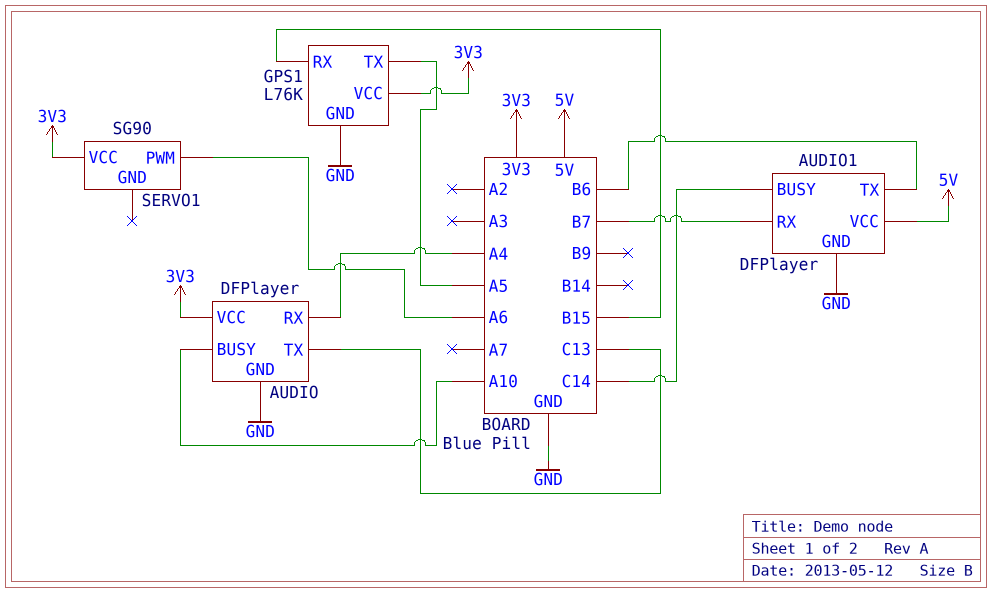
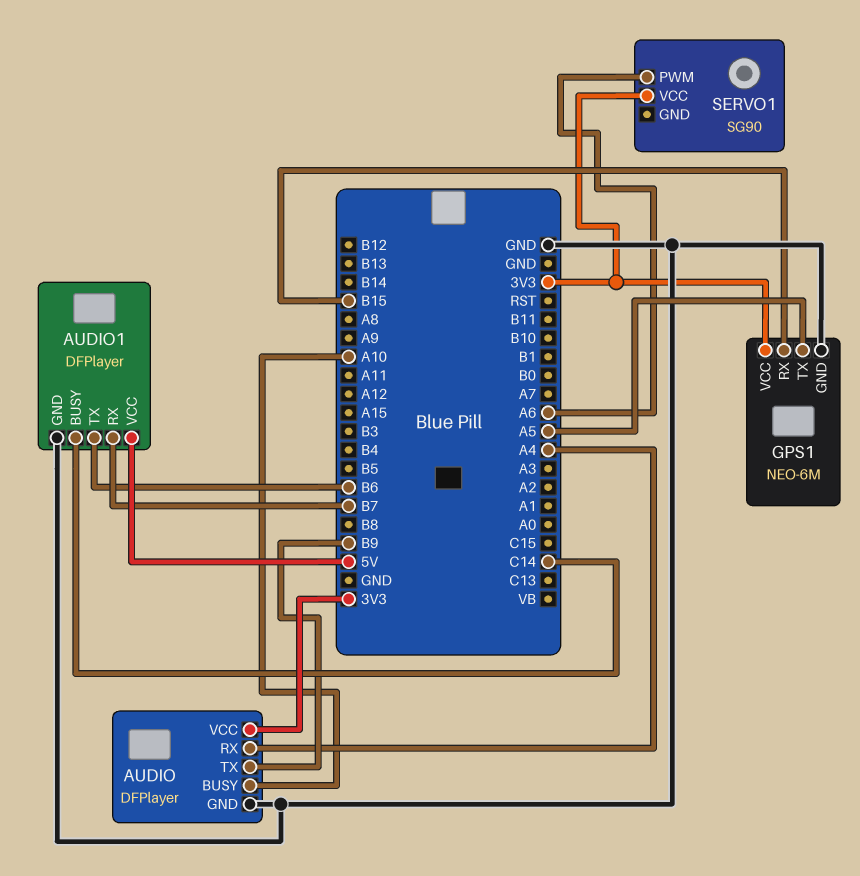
AUDIO pin TX: C13 -> B9
GPS1: L76K -> NEO-6M

